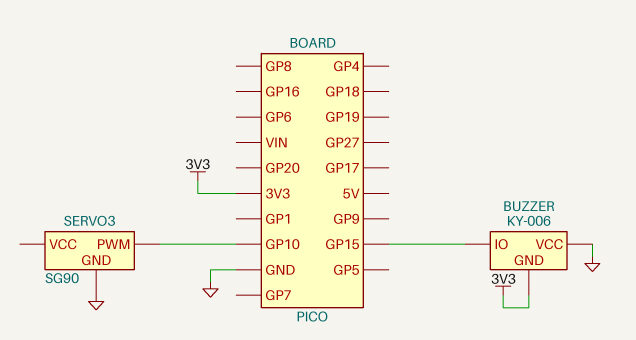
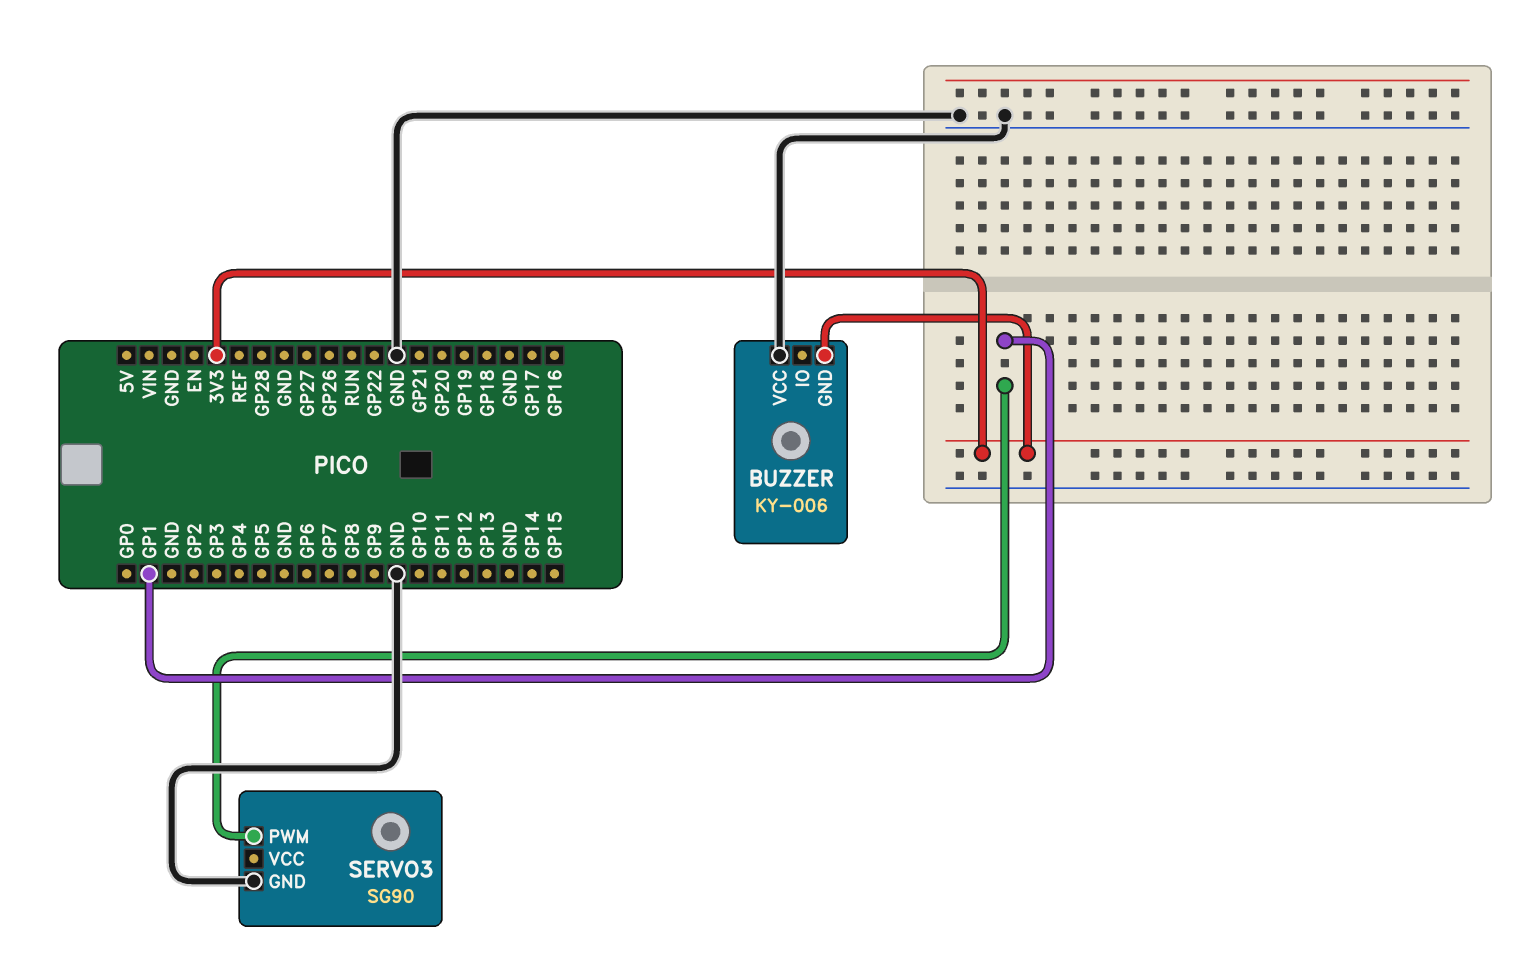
BUZZER pin IO: GP15 -> none
SERVO3 pin PWM: GP10 -> GP1

